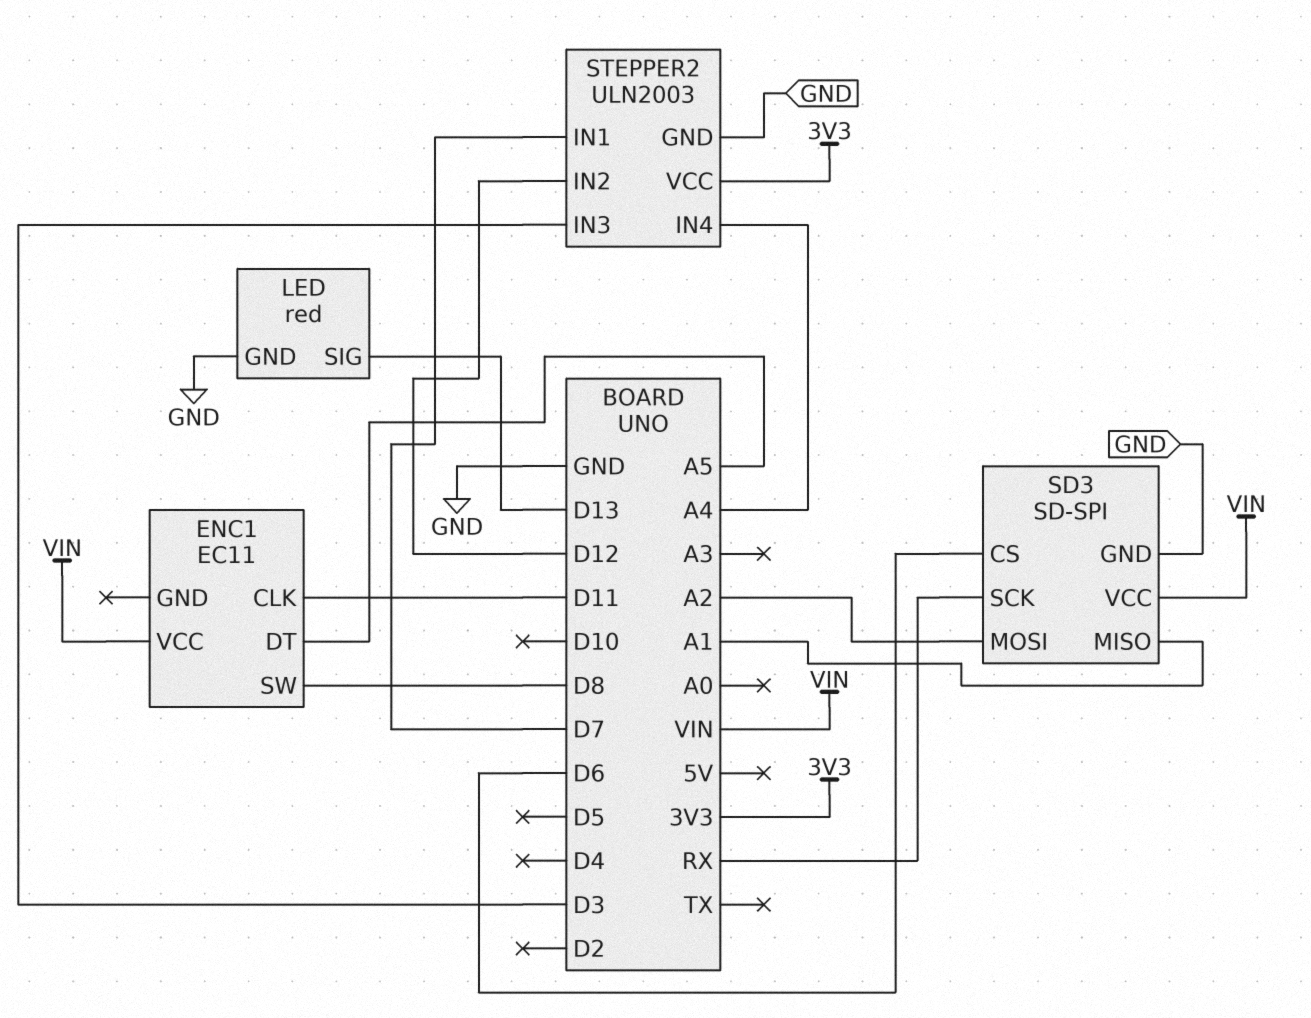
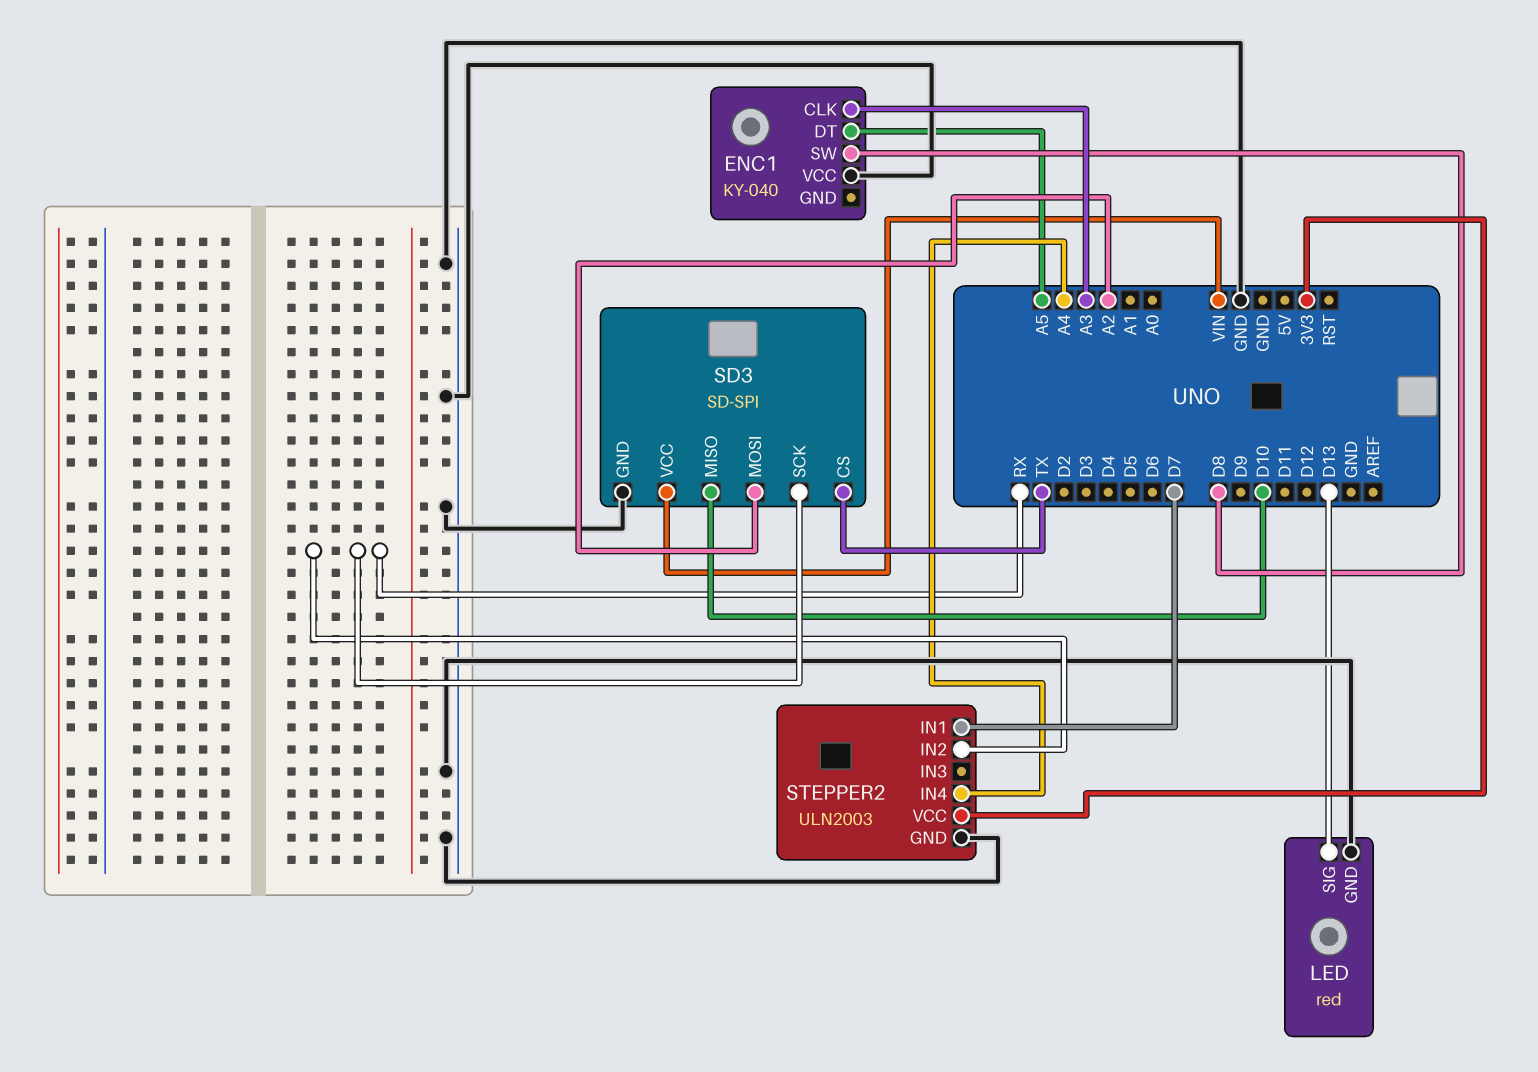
ENC1: EC11 -> KY-040
ENC1 pin CLK: D11 -> A3
ENC1 pin VCC: VIN -> GND
SD3 pin CS: D6 -> TX
SD3 pin MISO: A1 -> D10
STEPPER2 pin IN2: D12 -> RX
STEPPER2 pin IN3: D3 -> none

